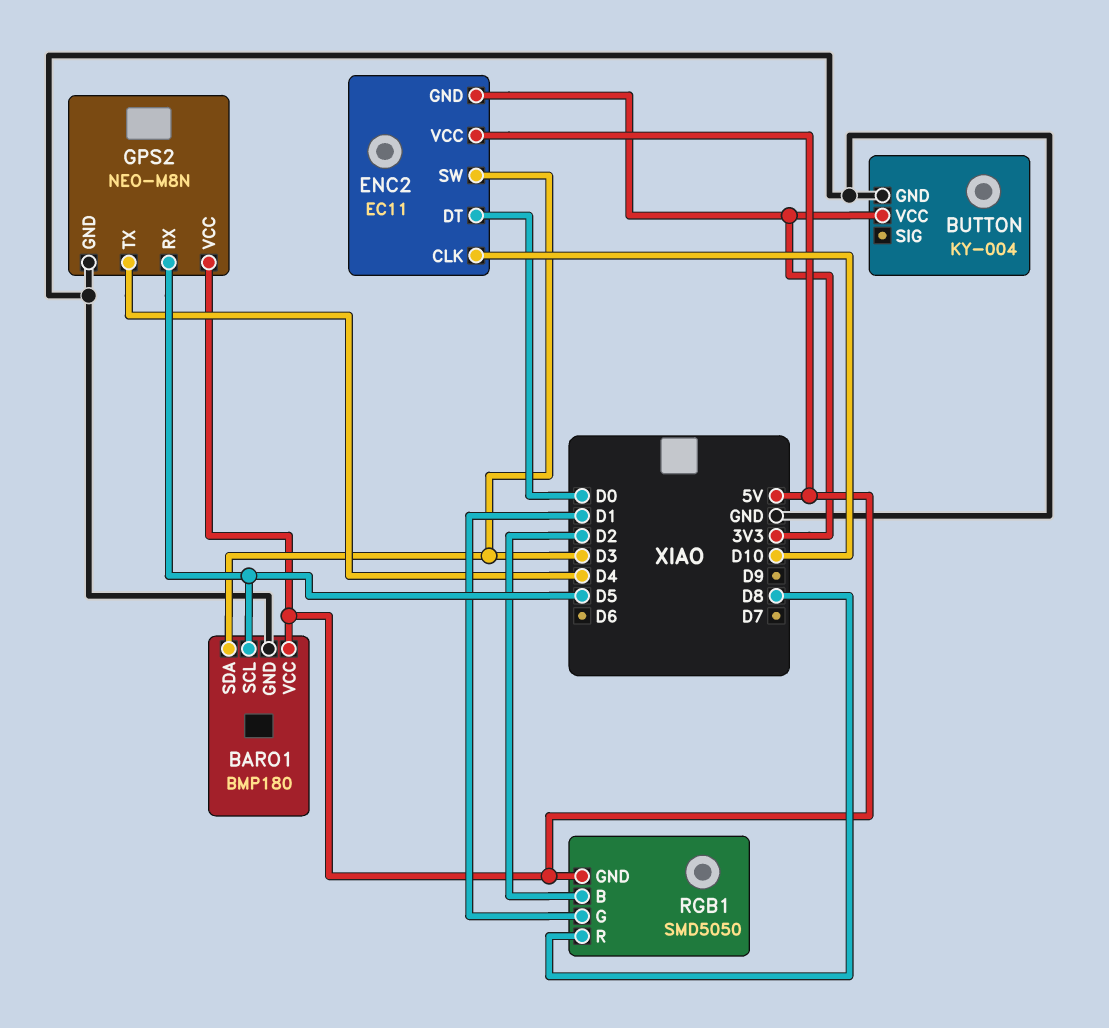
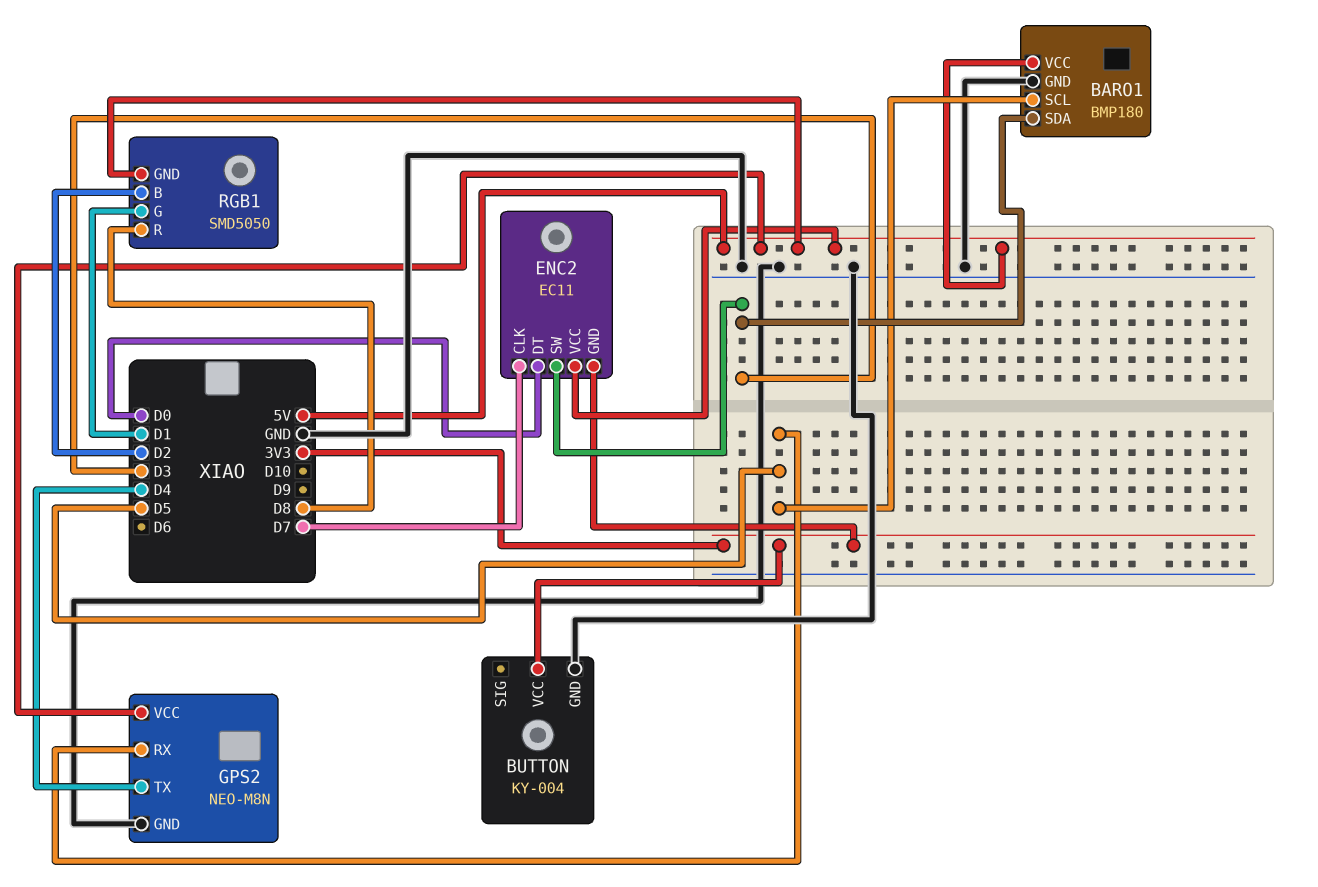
ENC2 pin CLK: D10 -> D7

